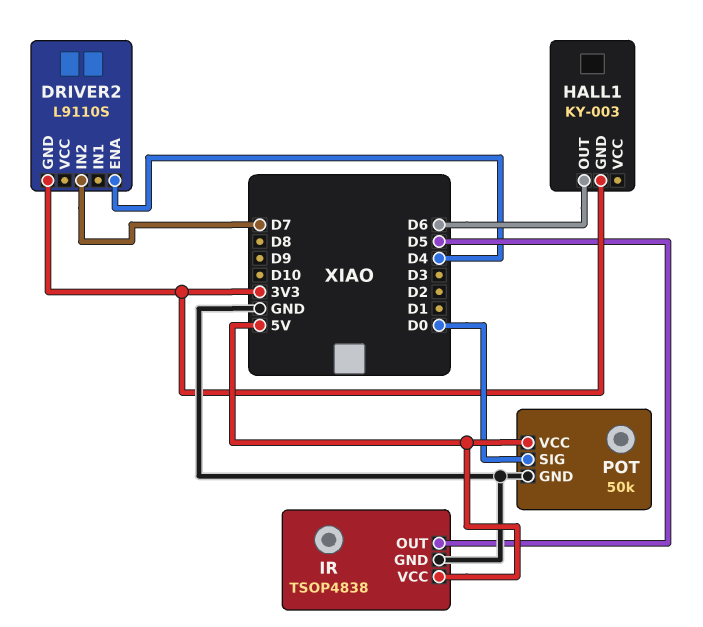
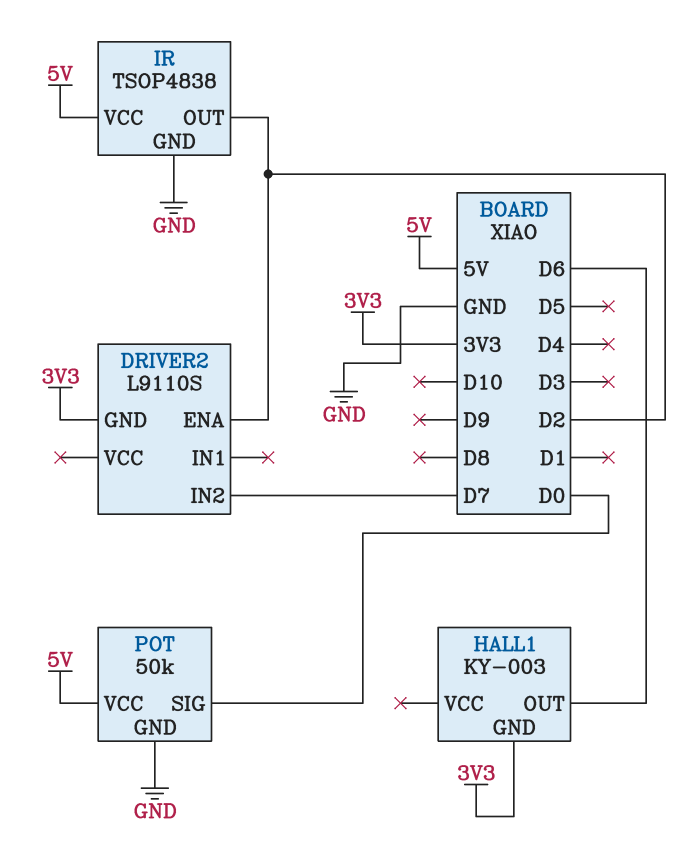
DRIVER2 pin ENA: D4 -> D2
IR pin OUT: D5 -> D2

